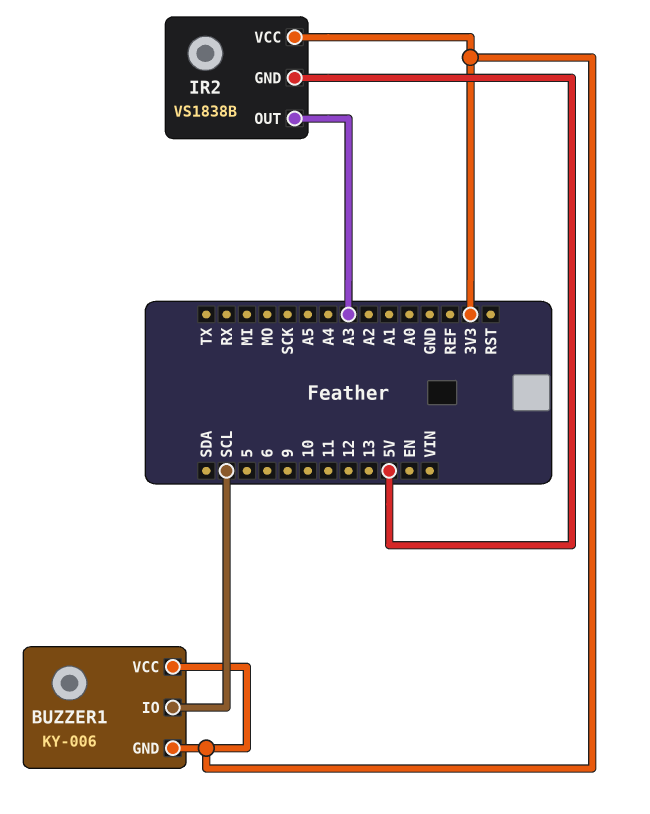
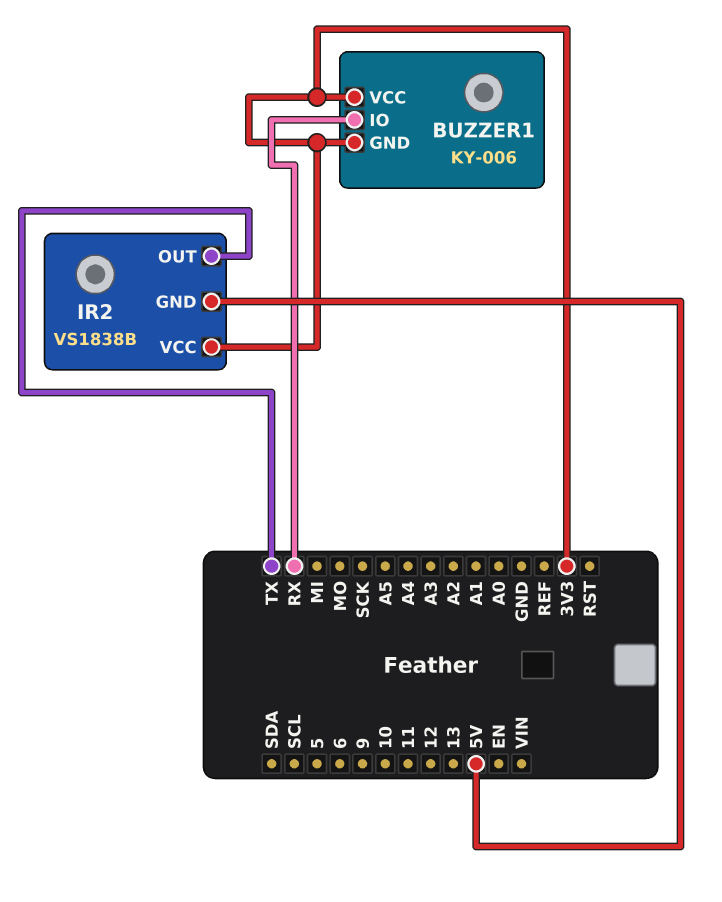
BUZZER1 pin IO: SCL -> RX
IR2 pin OUT: A3 -> TX

